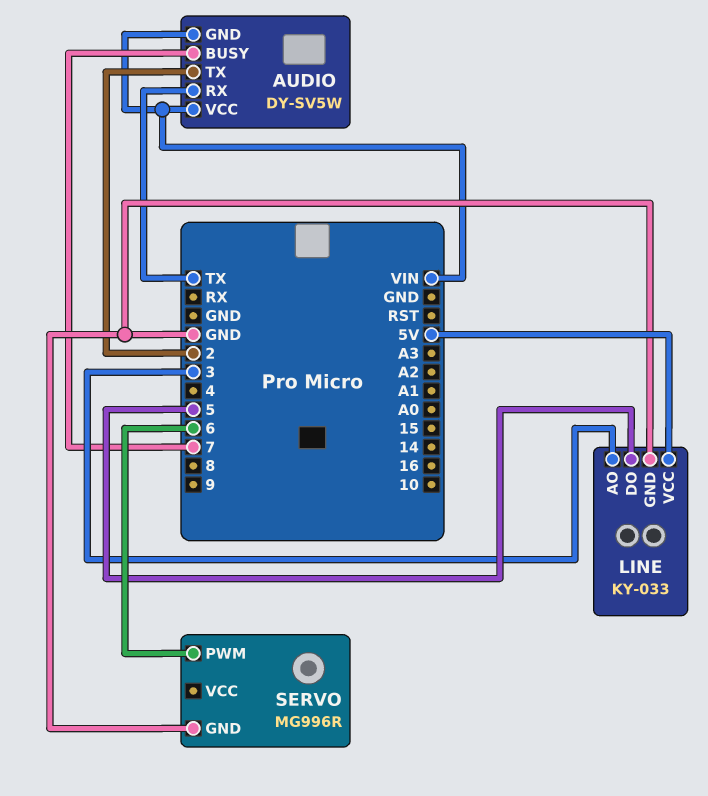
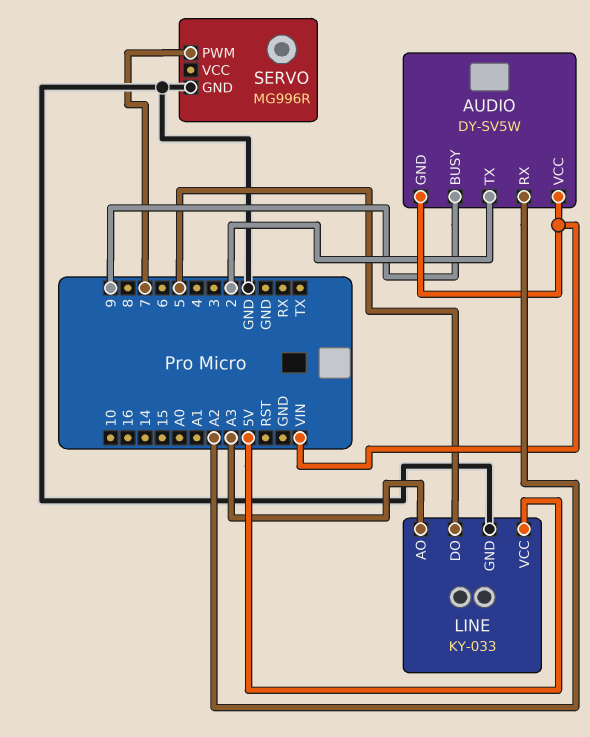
AUDIO pin BUSY: 7 -> 9
AUDIO pin RX: TX -> A2
LINE pin AO: 3 -> A3
SERVO pin PWM: 6 -> 7

